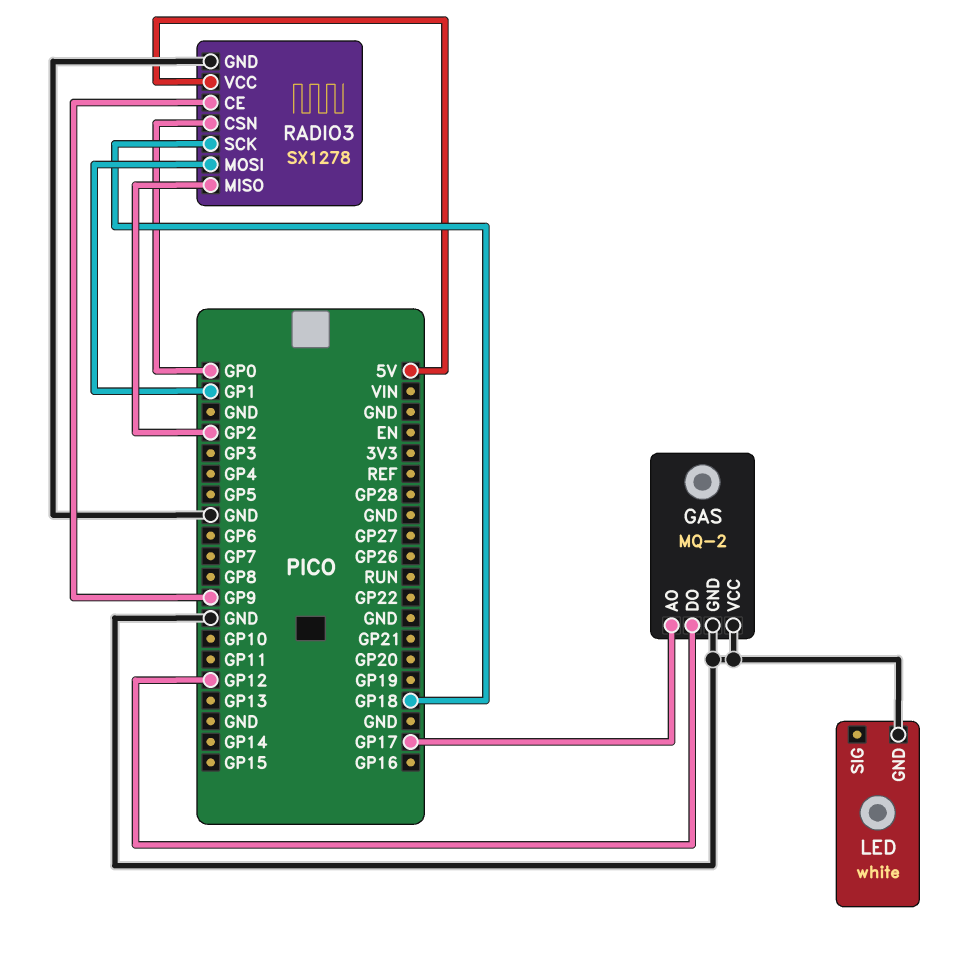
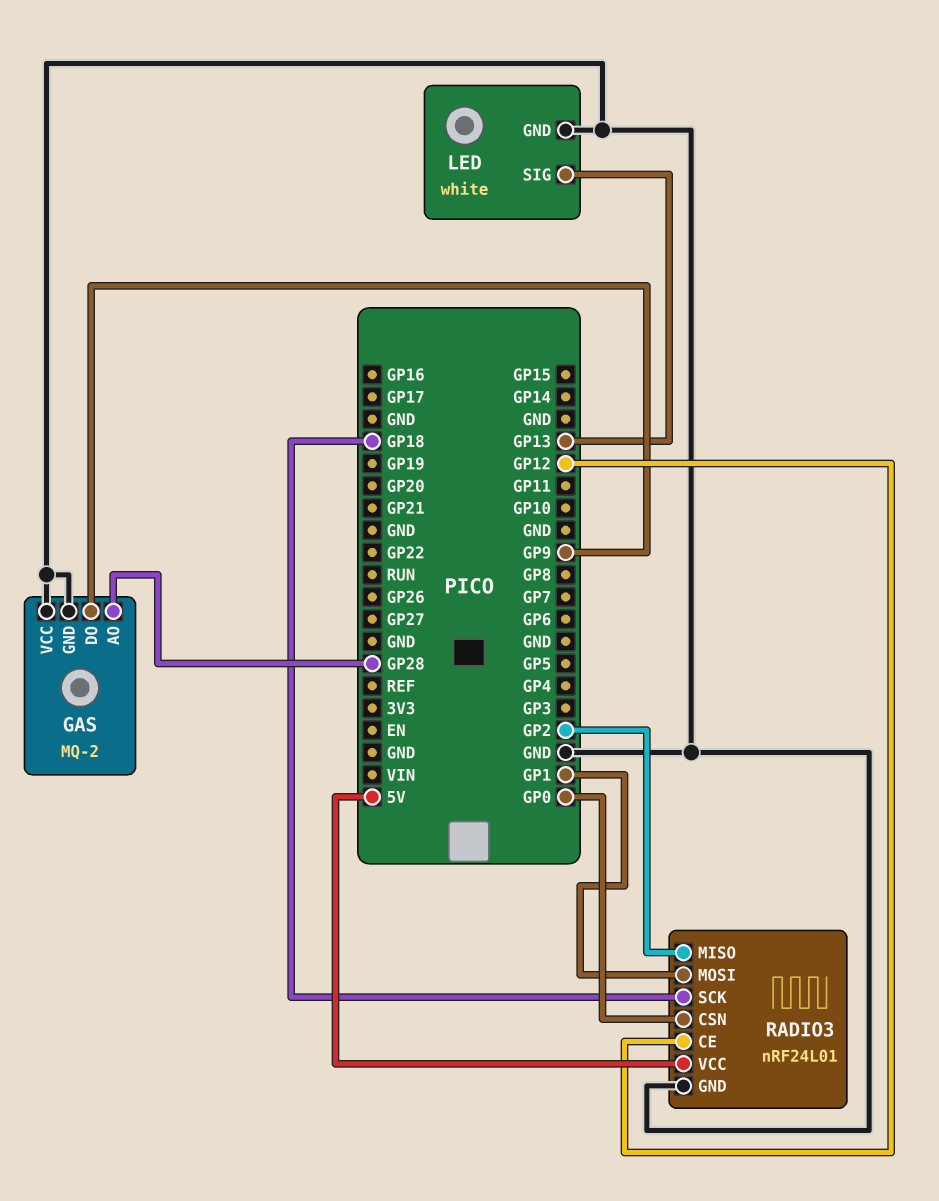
GAS pin AO: GP17 -> GP28
GAS pin DO: GP12 -> GP9
LED pin SIG: none -> GP13
RADIO3: SX1278 -> nRF24L01
RADIO3 pin CE: GP9 -> GP12

